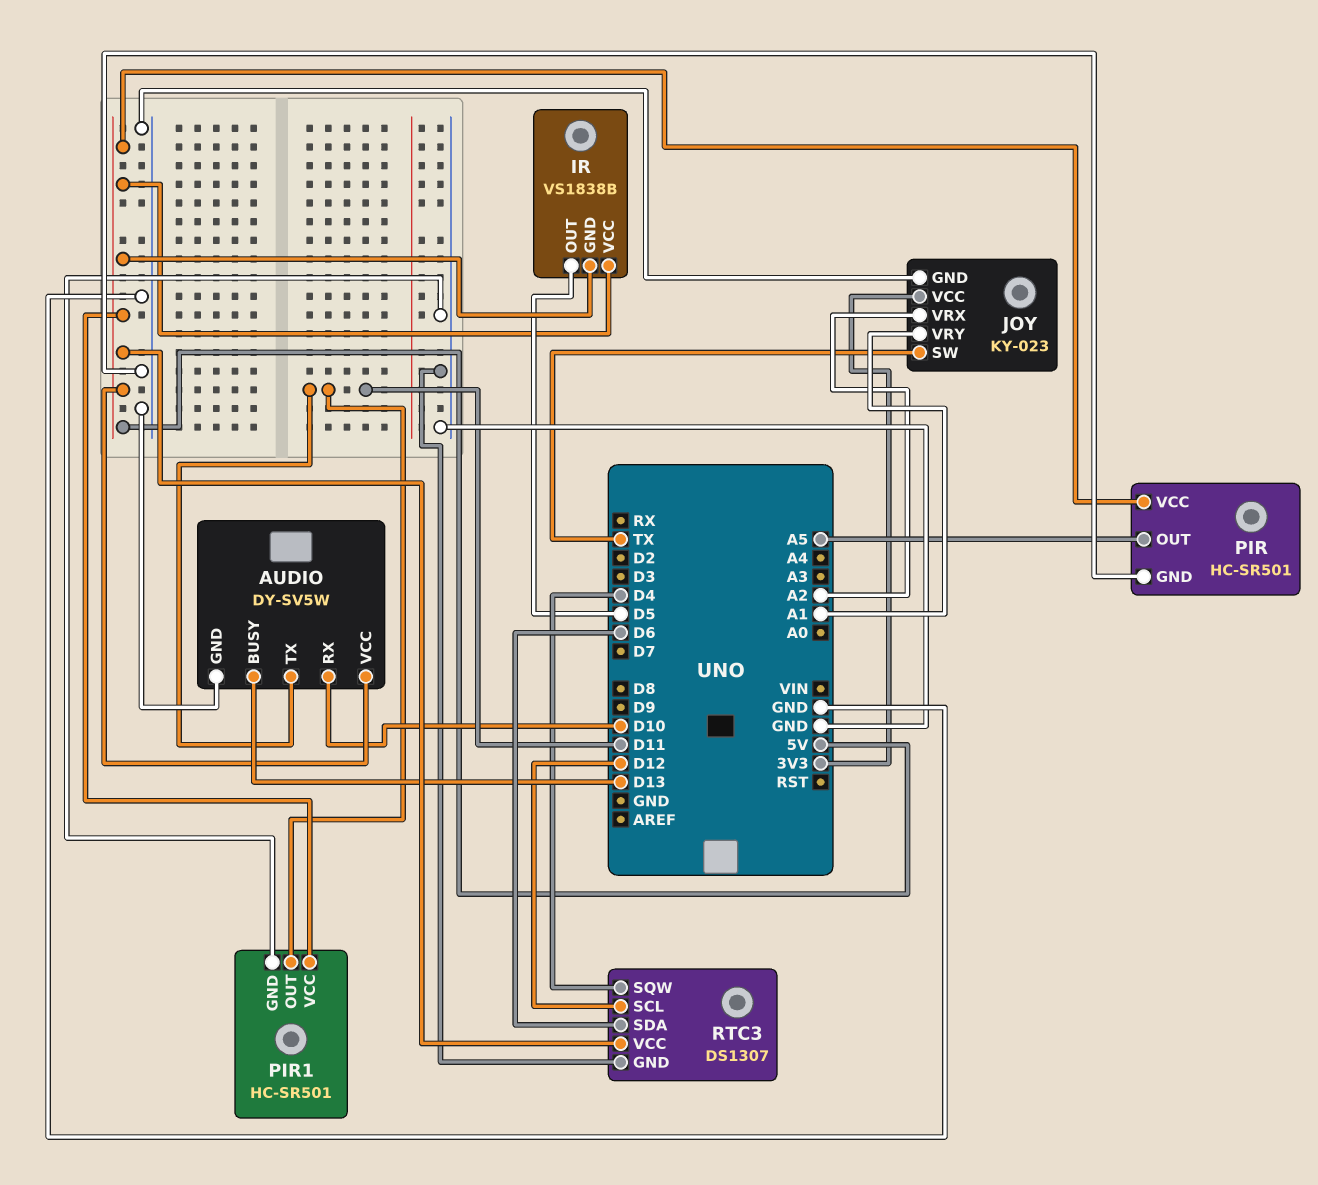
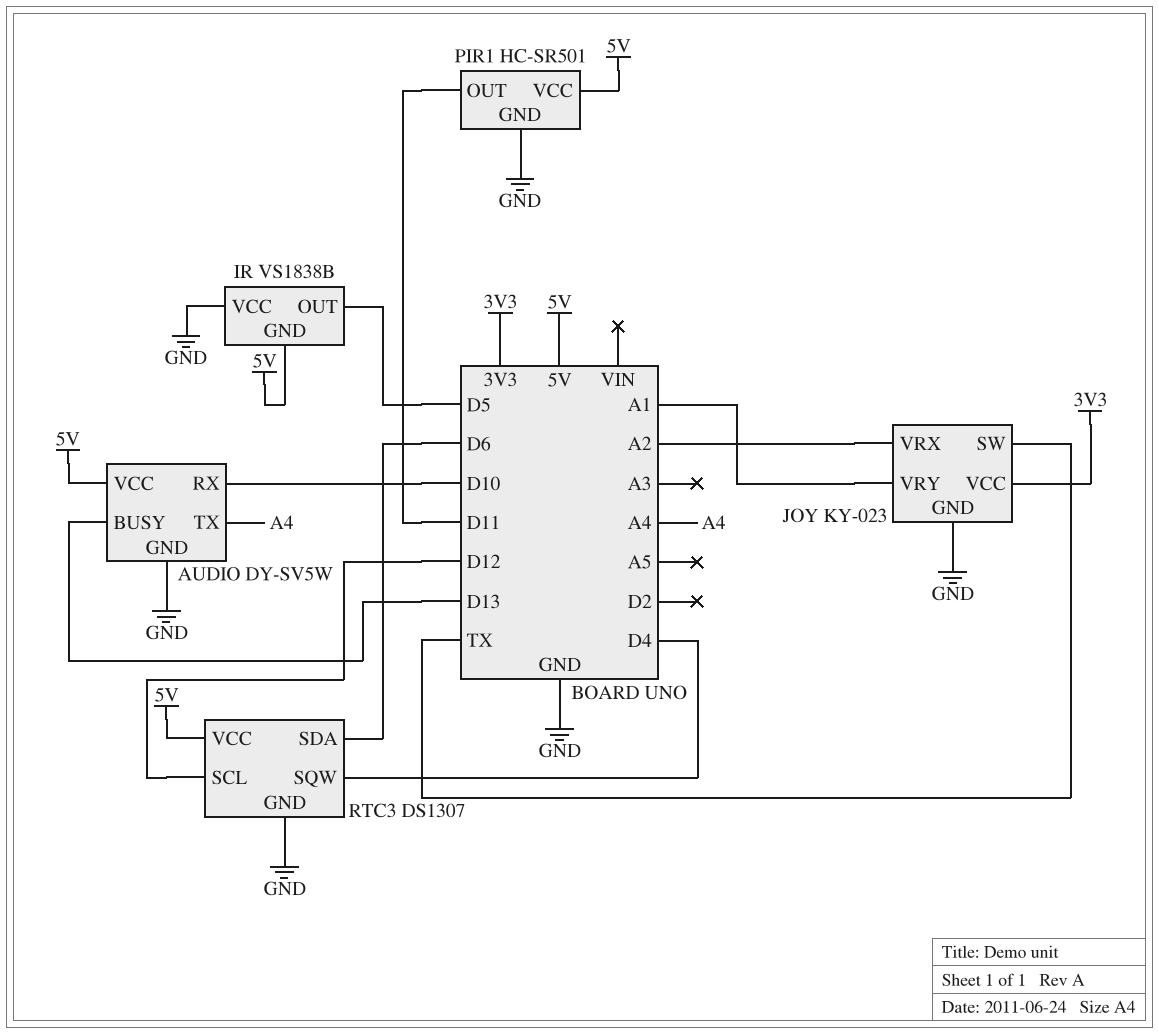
AUDIO pin TX: D11 -> A4
IR pin VCC: 5V -> GND
PIR: HC-SR501 -> none
PIR pin GND: GND -> none
PIR pin OUT: A5 -> none
PIR pin VCC: 5V -> none

